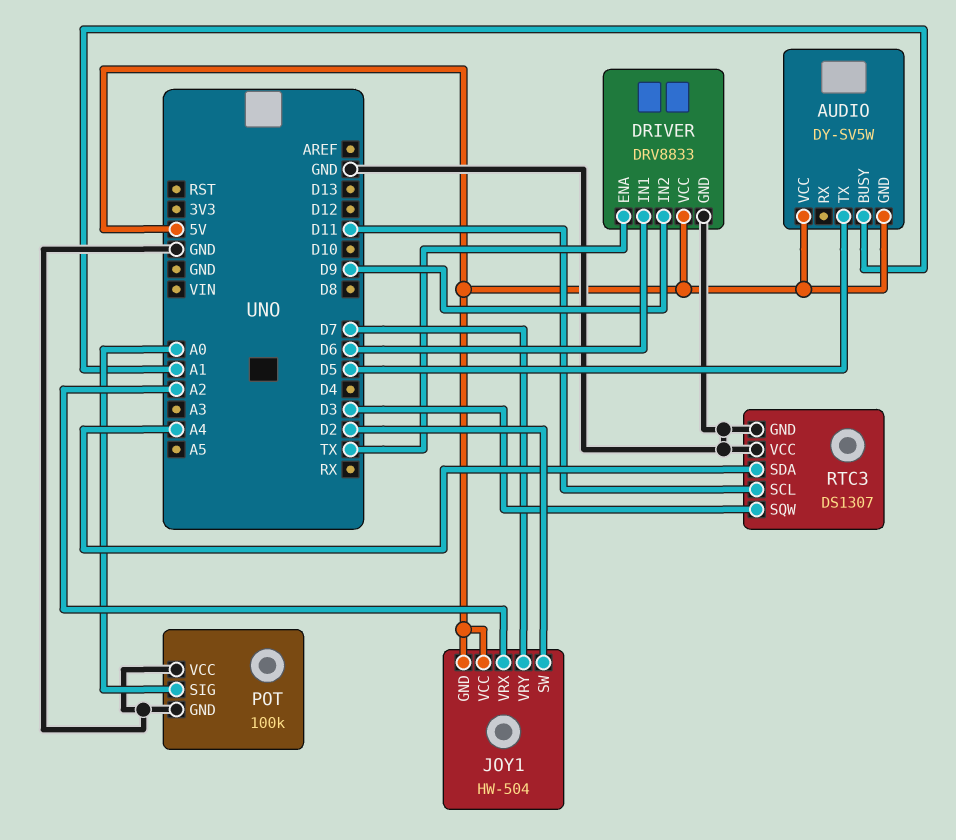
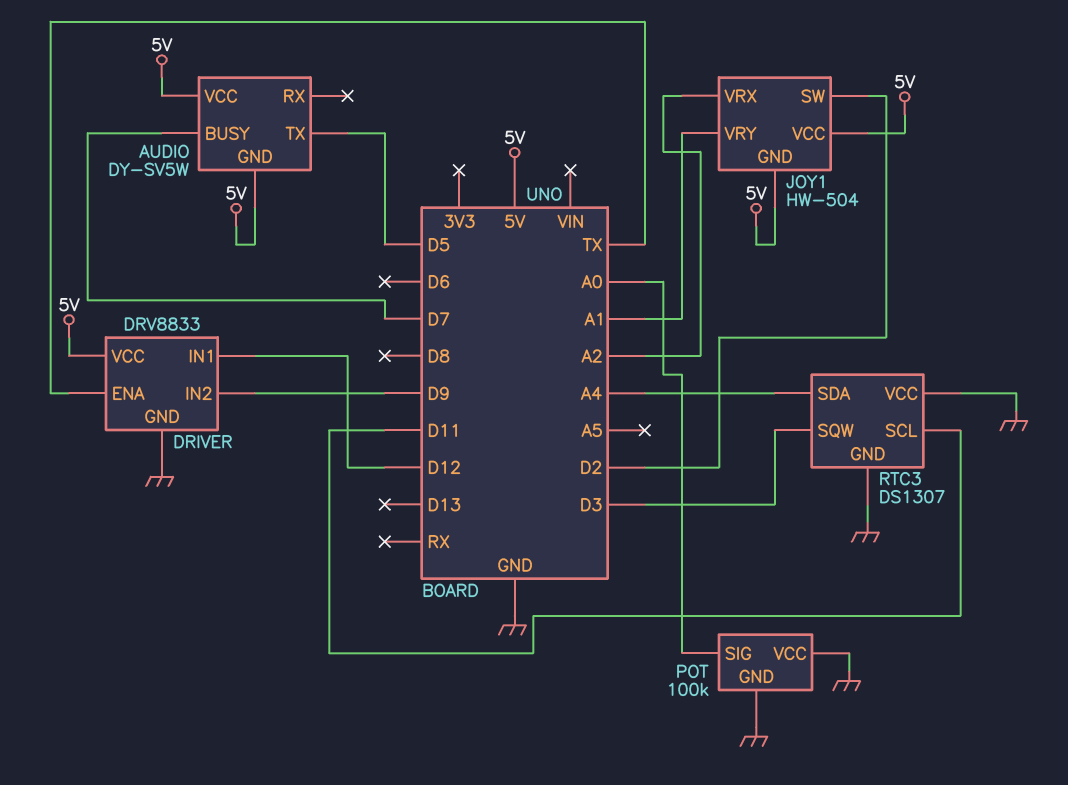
AUDIO pin BUSY: A1 -> D7
DRIVER pin IN1: D6 -> D12
JOY1 pin VRY: D7 -> A1

